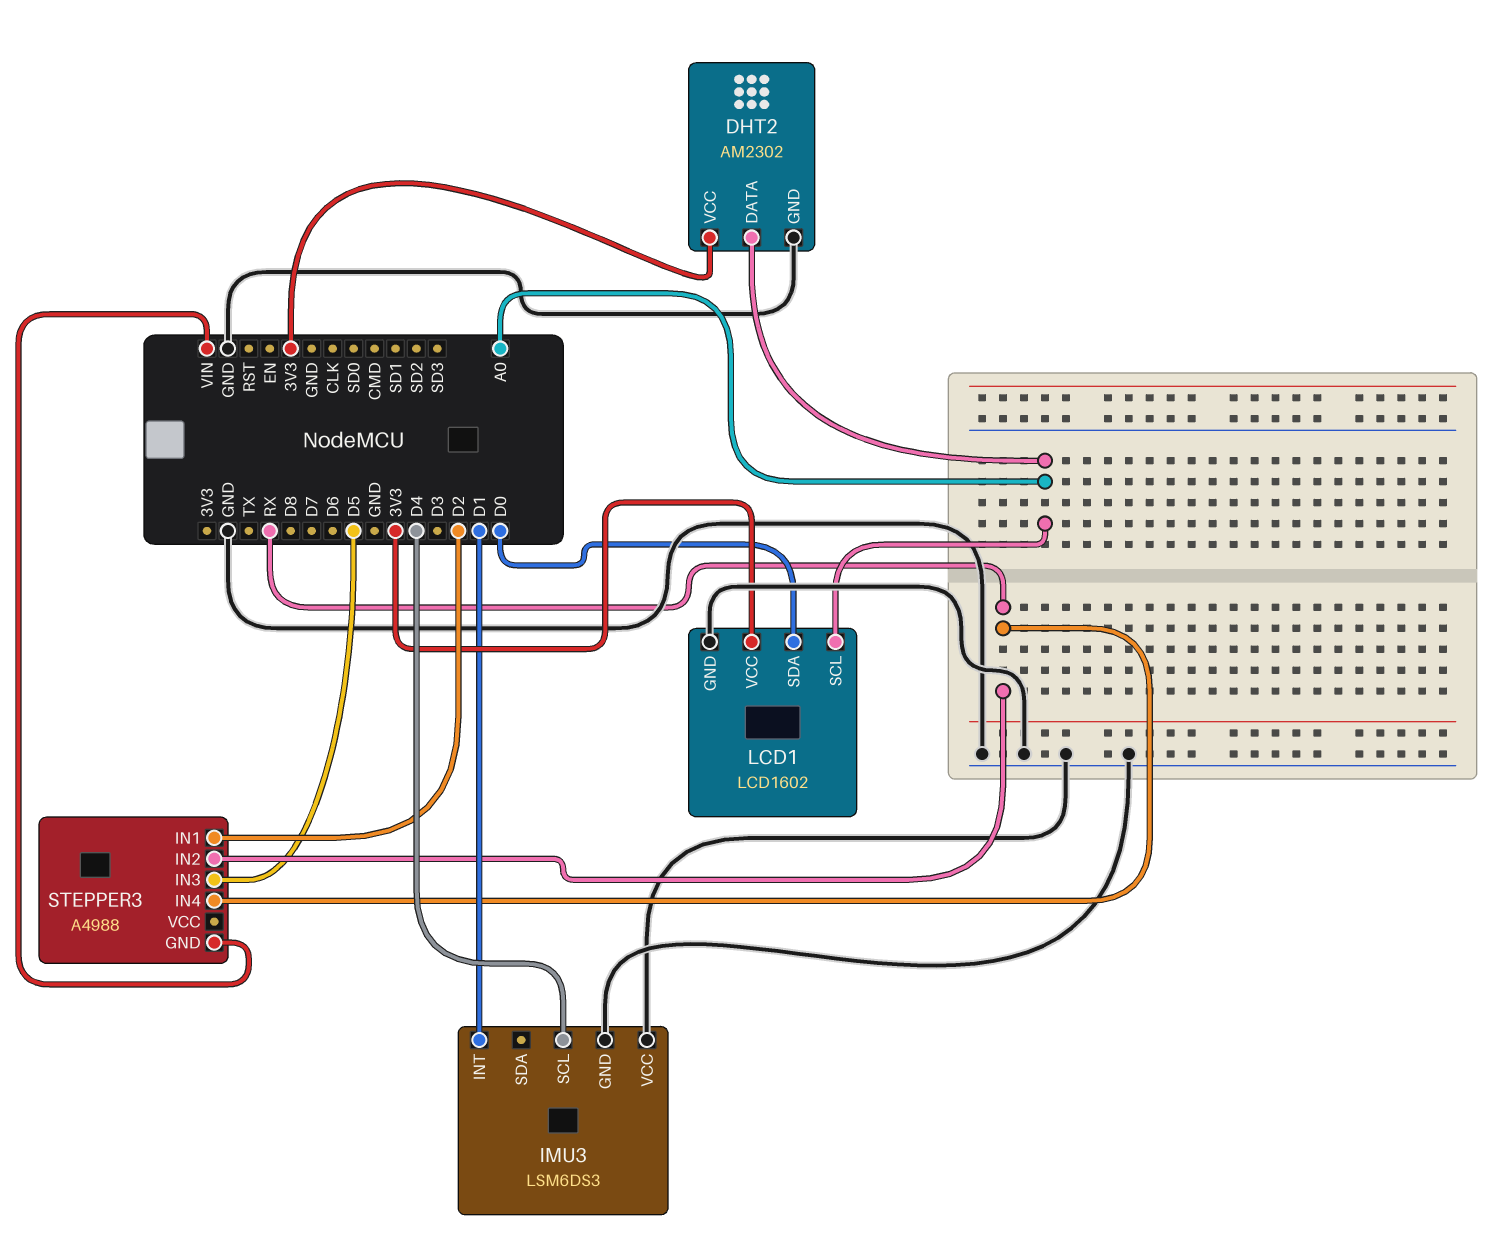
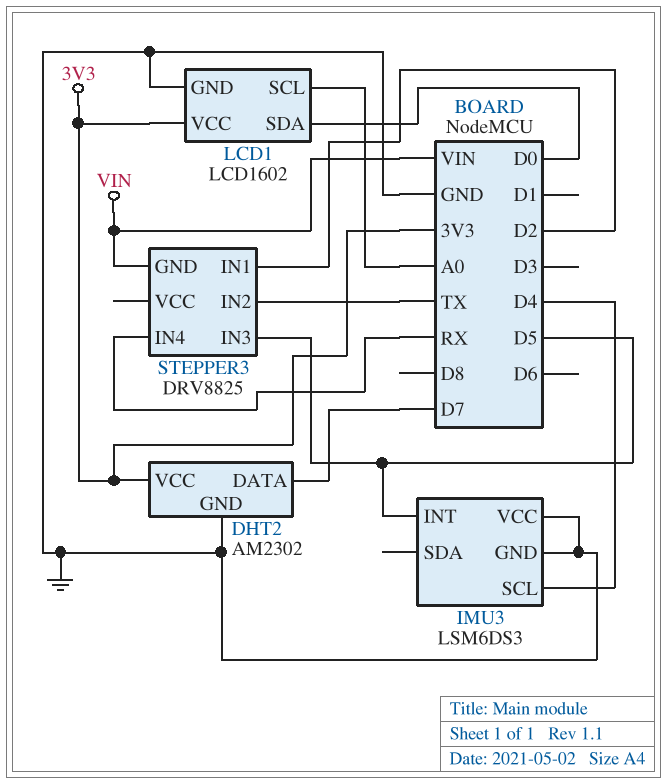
DHT2 pin DATA: A0 -> D7
IMU3 pin INT: D1 -> D5
STEPPER3: A4988 -> DRV8825
STEPPER3 pin IN2: RX -> TX

